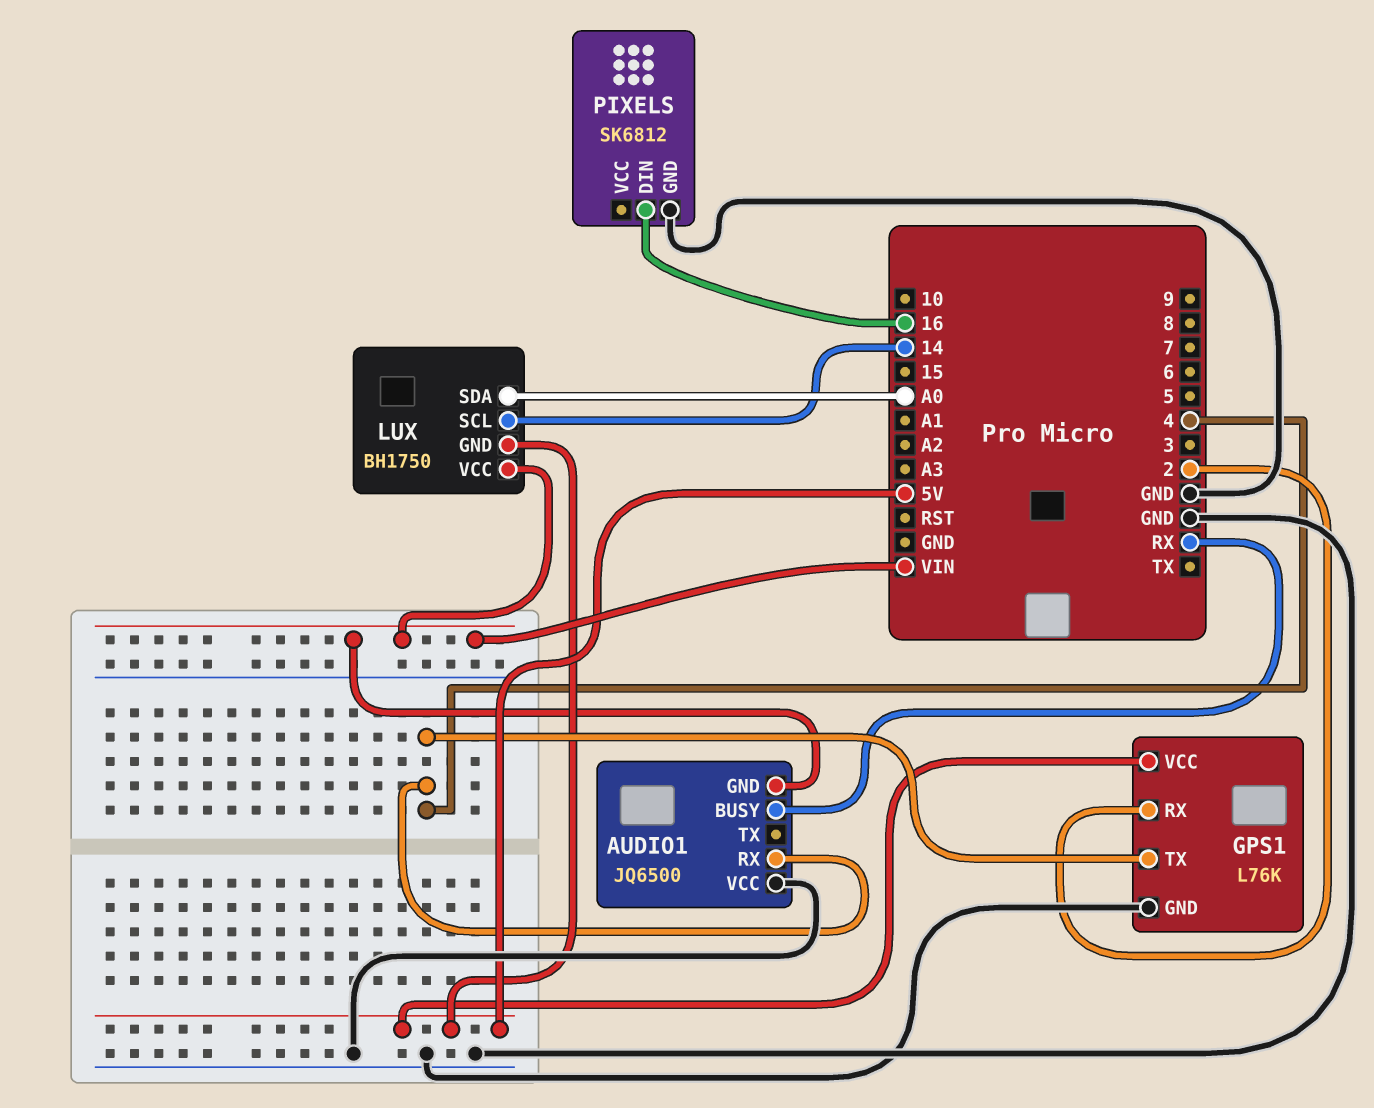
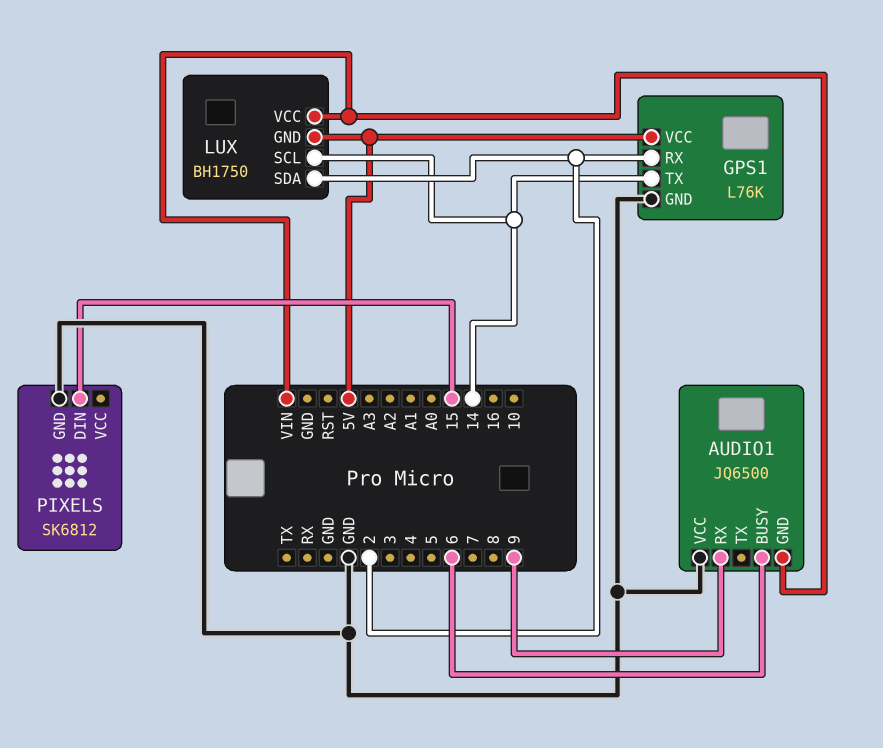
AUDIO1 pin BUSY: RX -> 6
AUDIO1 pin RX: 4 -> 9
GPS1 pin TX: 4 -> 14
LUX pin SDA: A0 -> 2
PIXELS pin DIN: 16 -> 15

